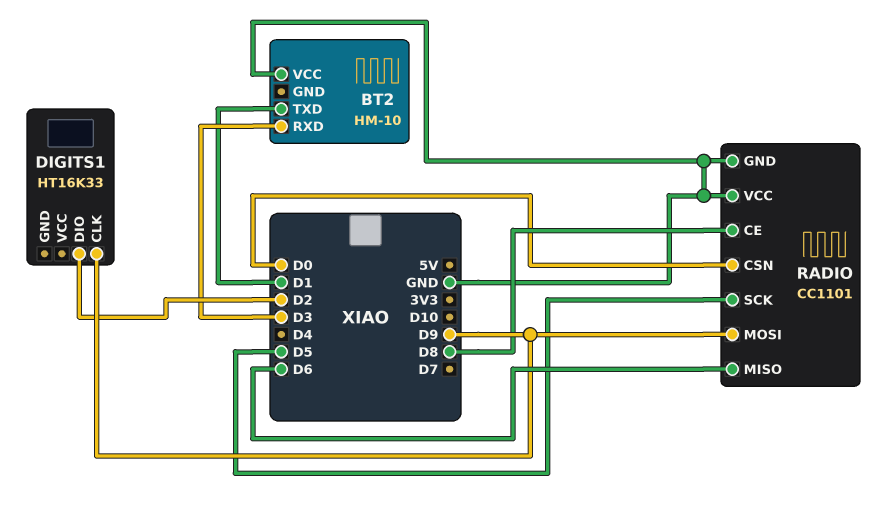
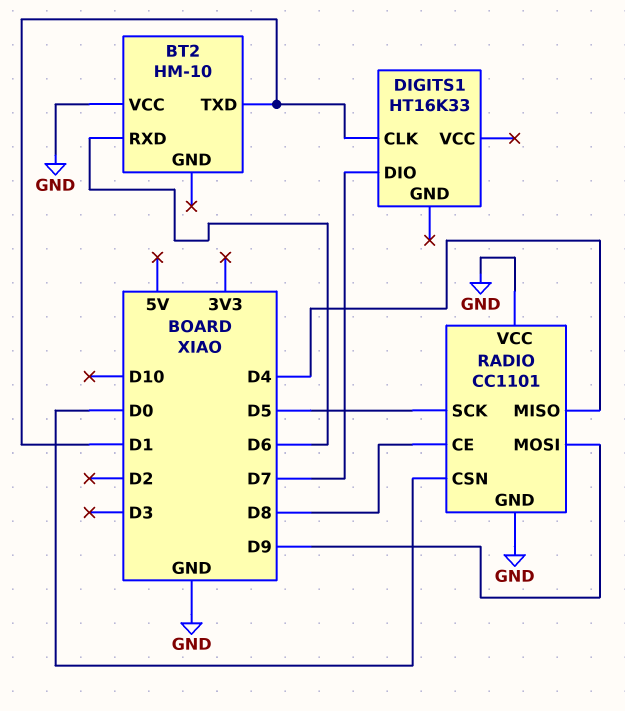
BT2 pin RXD: D3 -> D6
DIGITS1 pin CLK: D9 -> D1
DIGITS1 pin DIO: D2 -> D7
RADIO pin MISO: D6 -> D4

